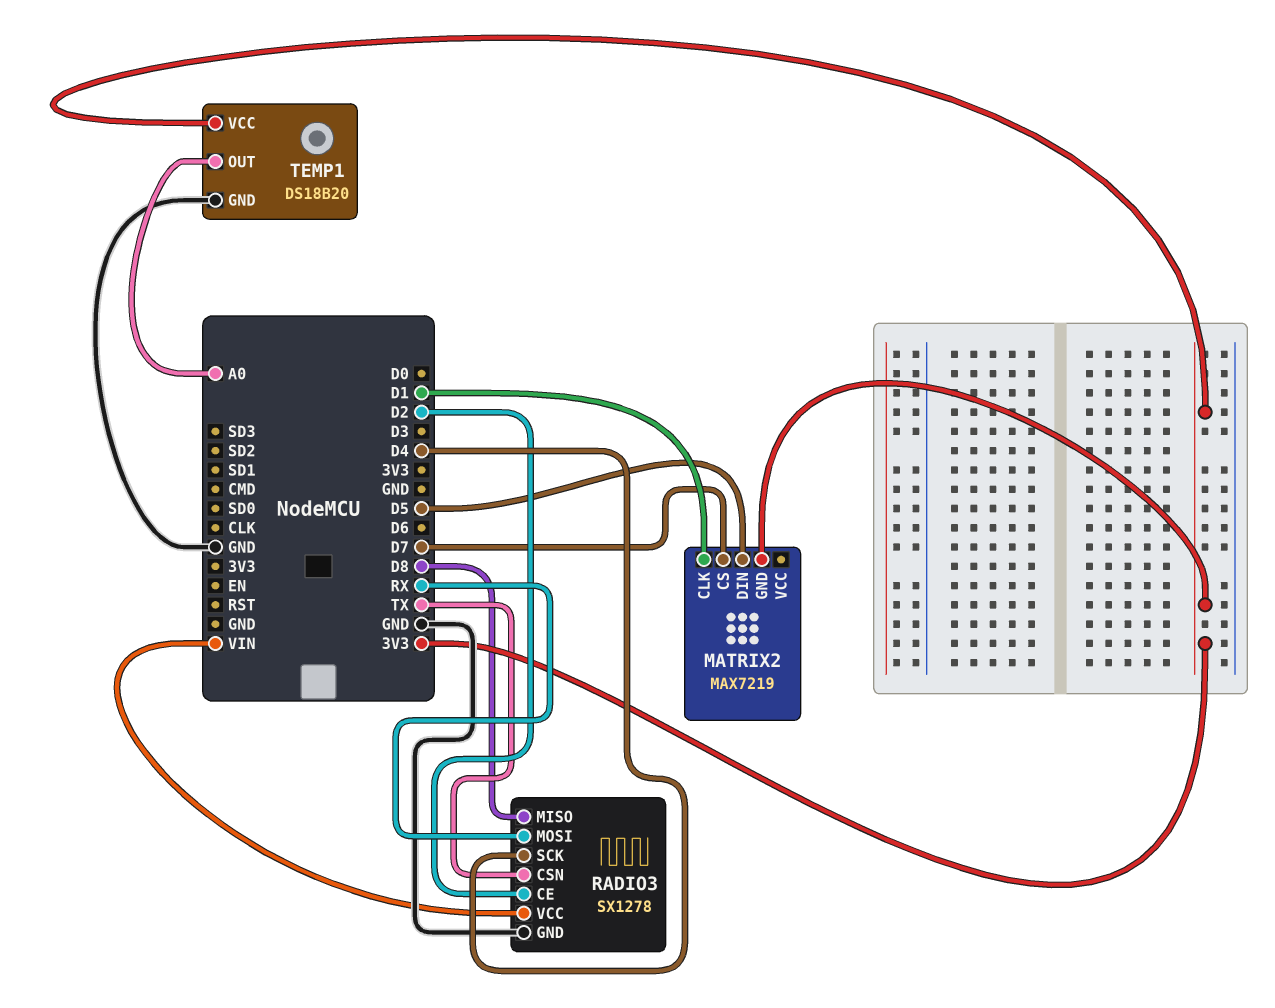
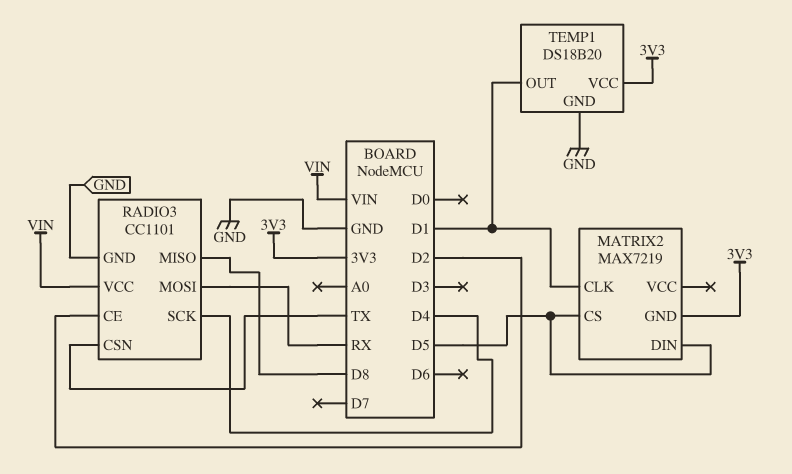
MATRIX2 pin CS: D7 -> D5
RADIO3: SX1278 -> CC1101
TEMP1 pin OUT: A0 -> D1

